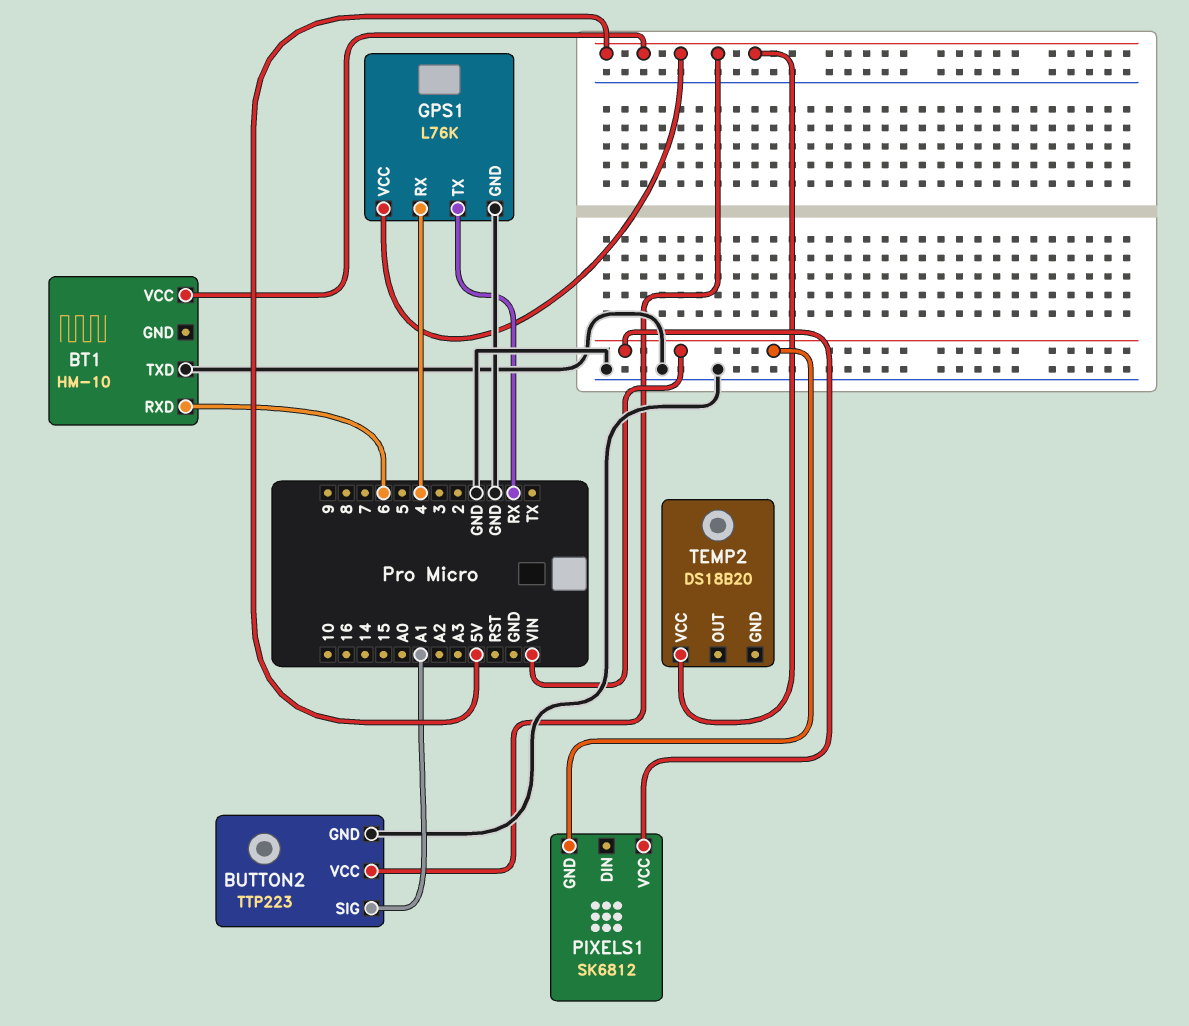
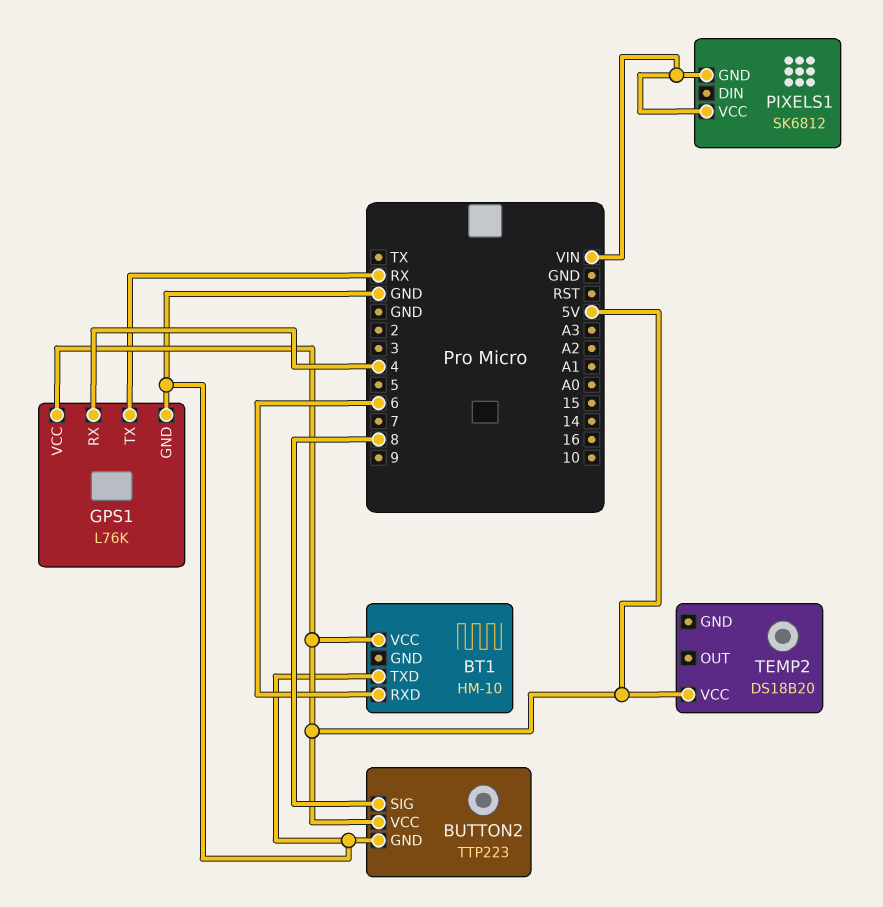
BUTTON2 pin SIG: A1 -> 8

